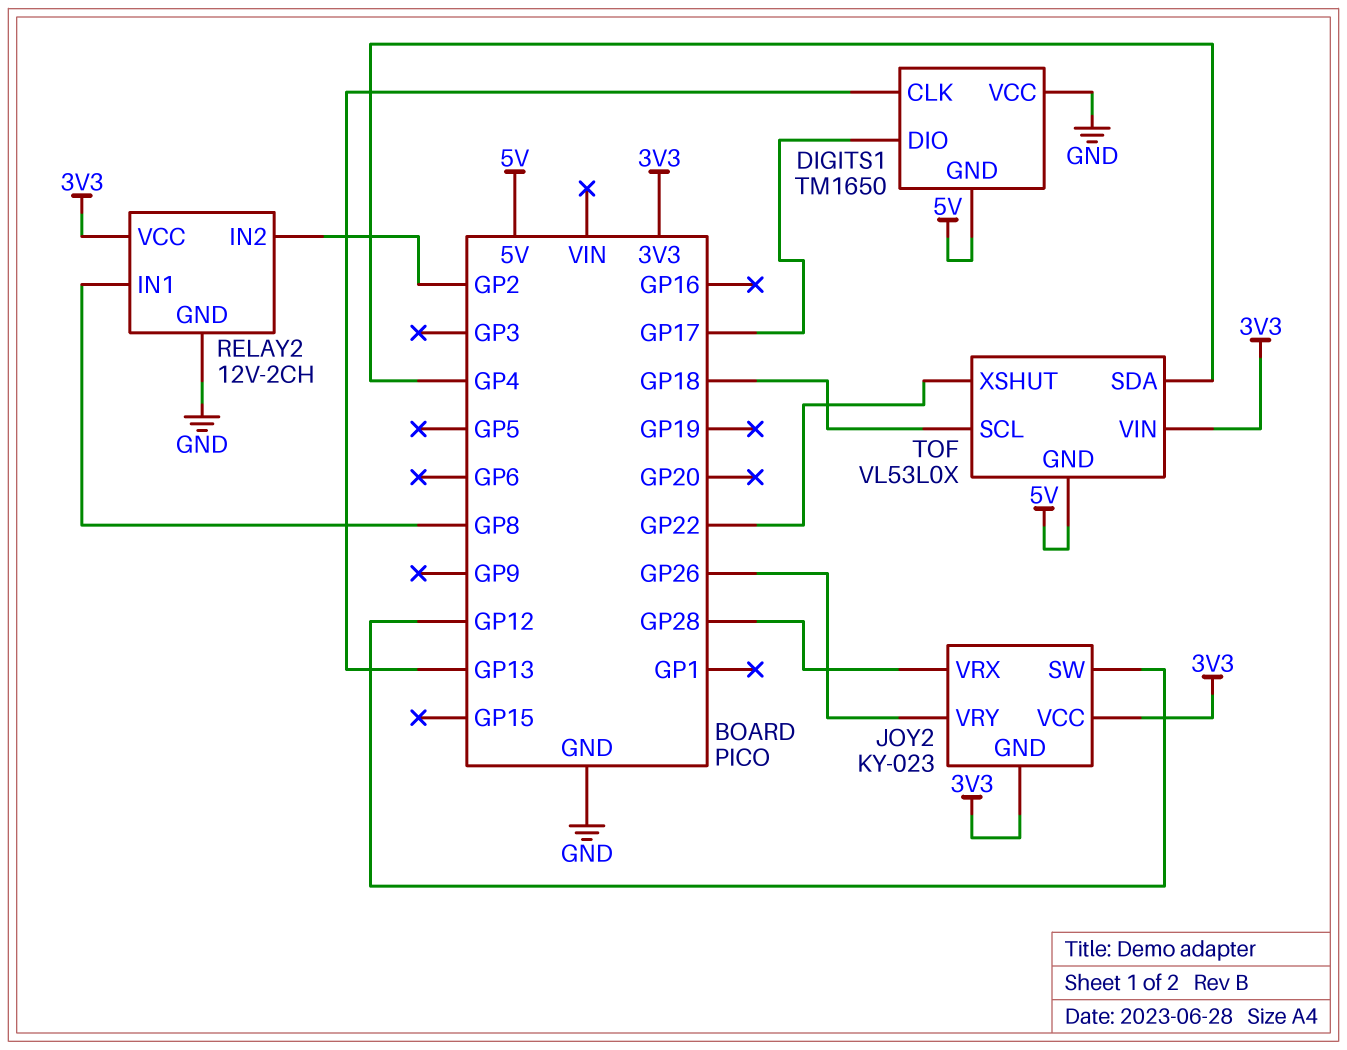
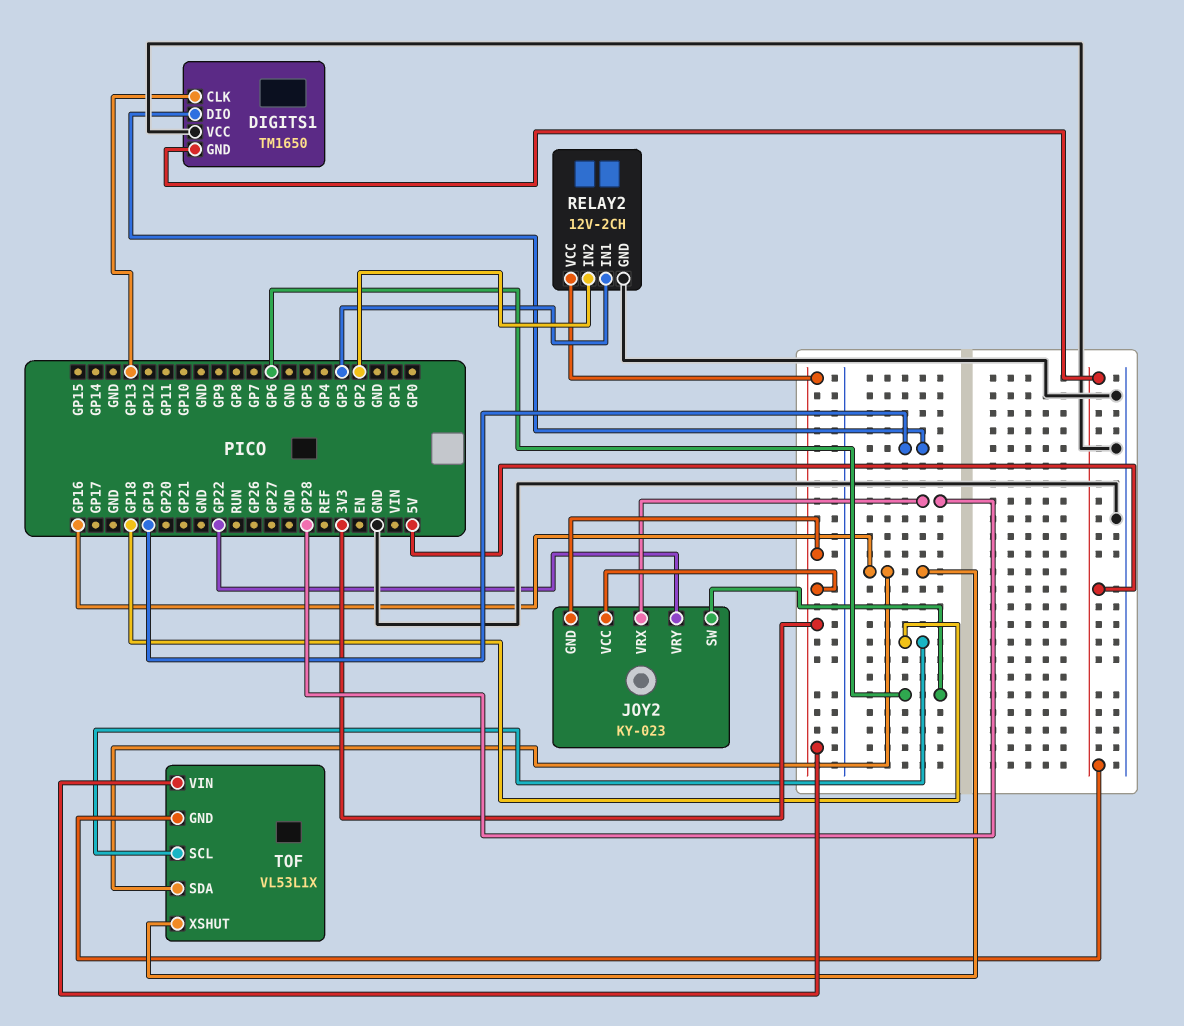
DIGITS1 pin DIO: GP17 -> GP19
JOY2 pin SW: GP12 -> GP6
JOY2 pin VRY: GP26 -> GP22
RELAY2 pin IN1: GP8 -> GP3
TOF: VL53L0X -> VL53L1X
TOF pin SDA: GP4 -> GP16
TOF pin XSHUT: GP22 -> GP16

